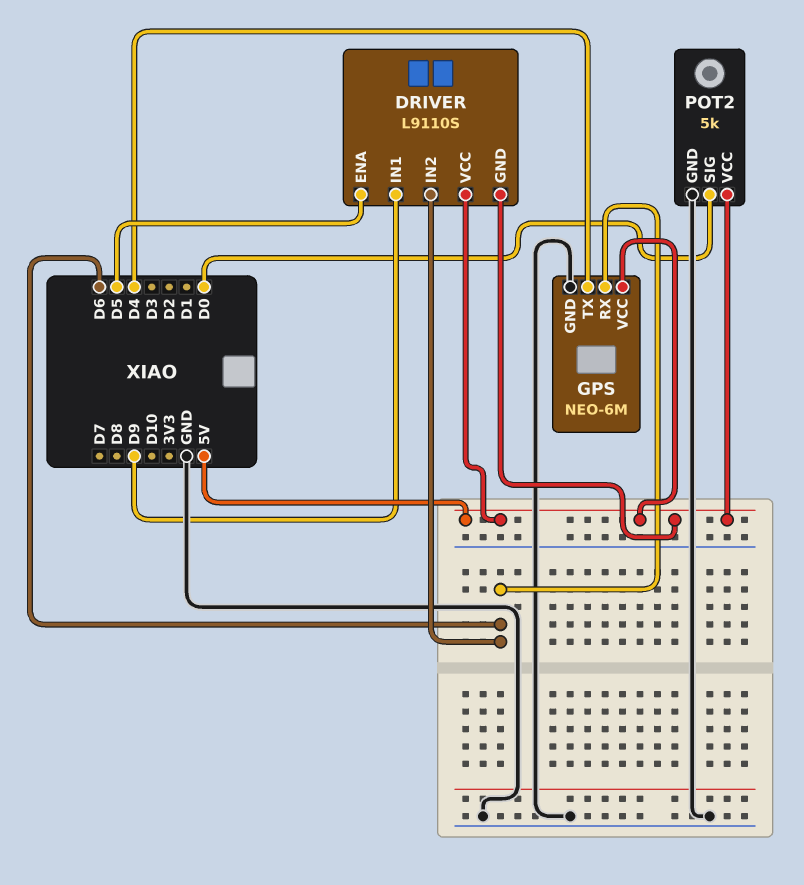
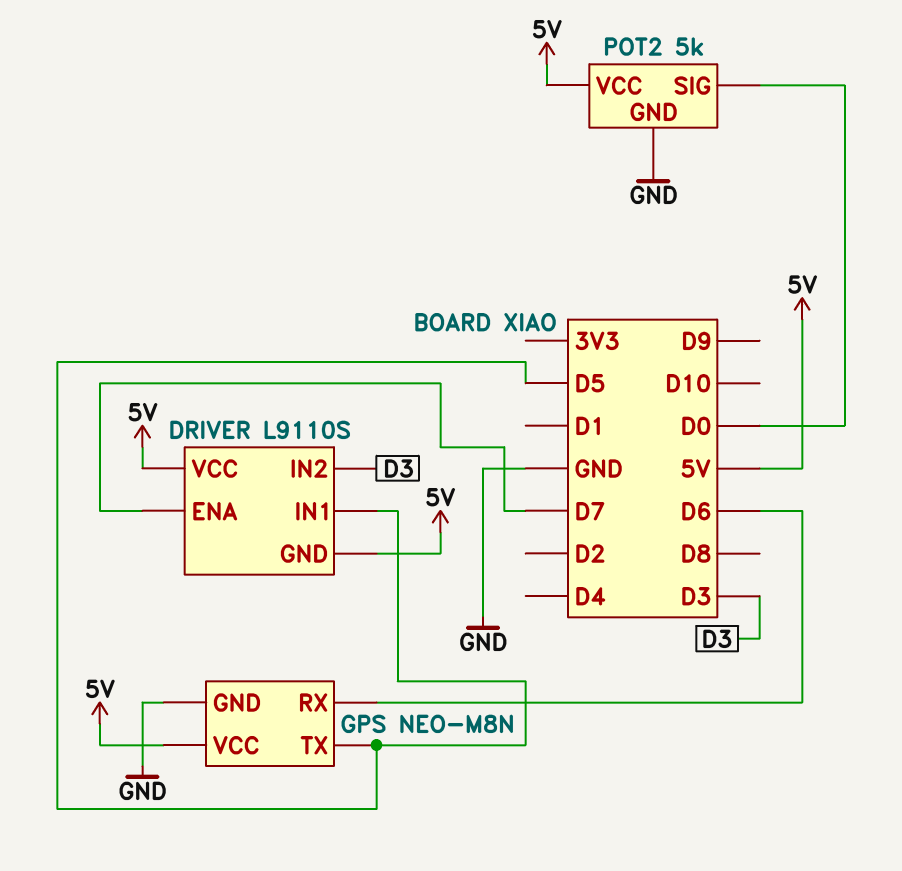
DRIVER pin ENA: D5 -> D7
DRIVER pin IN1: D9 -> D5
DRIVER pin IN2: D6 -> D3
GPS: NEO-6M -> NEO-M8N
GPS pin TX: D4 -> D5

